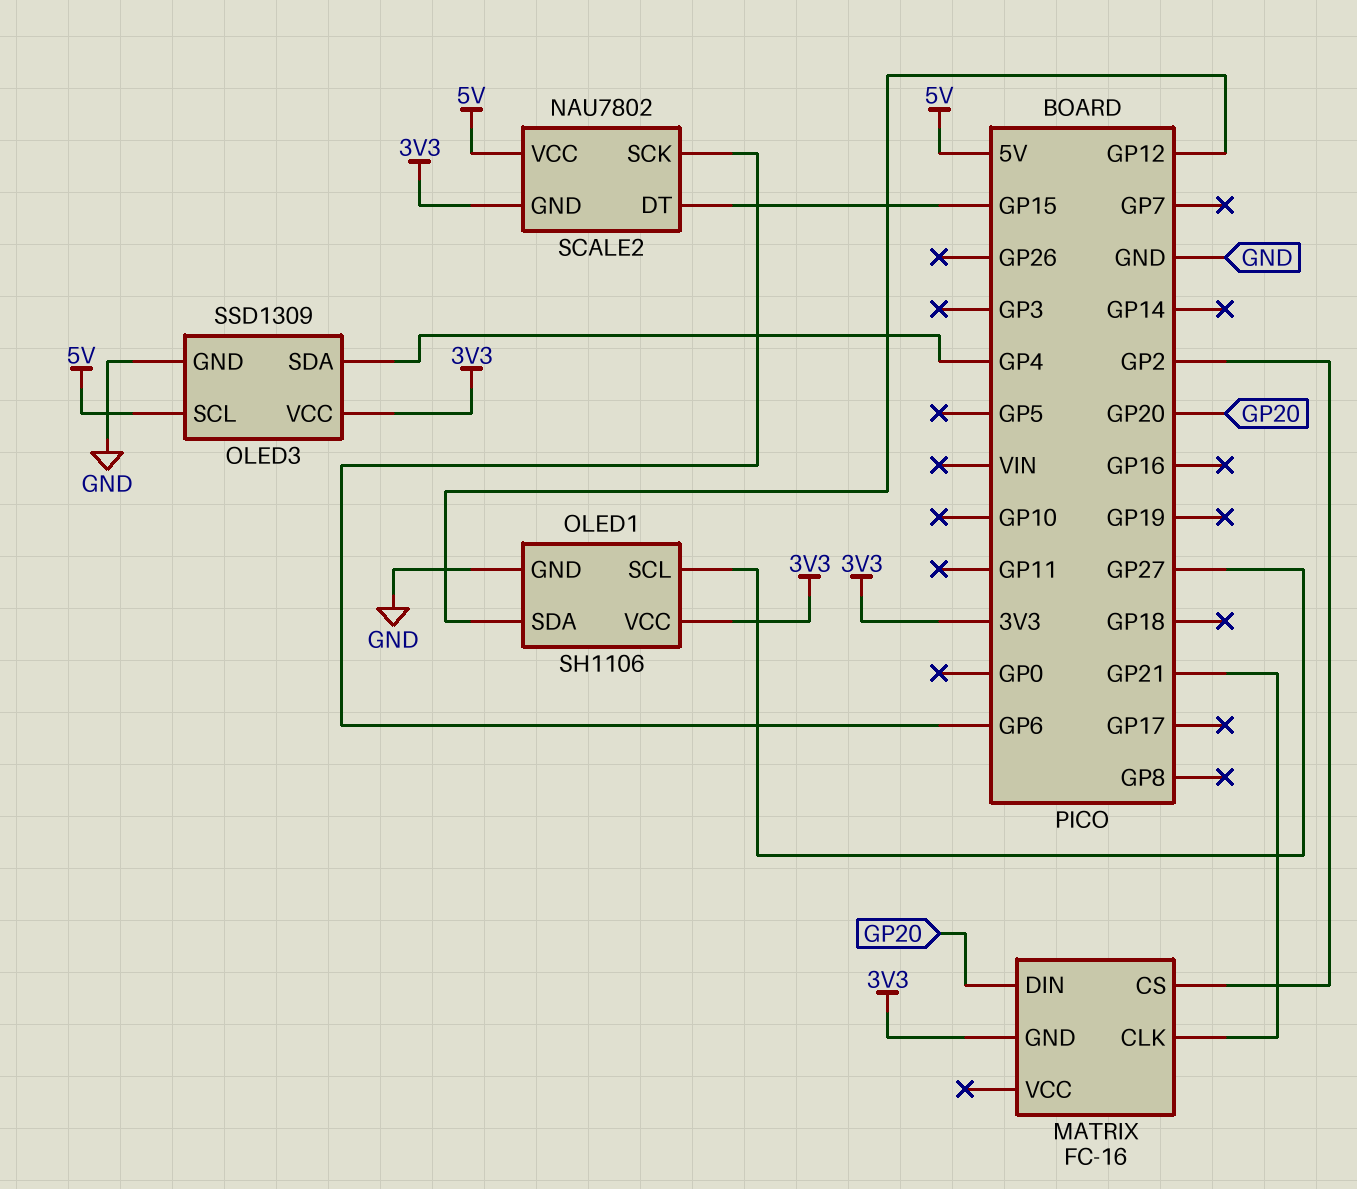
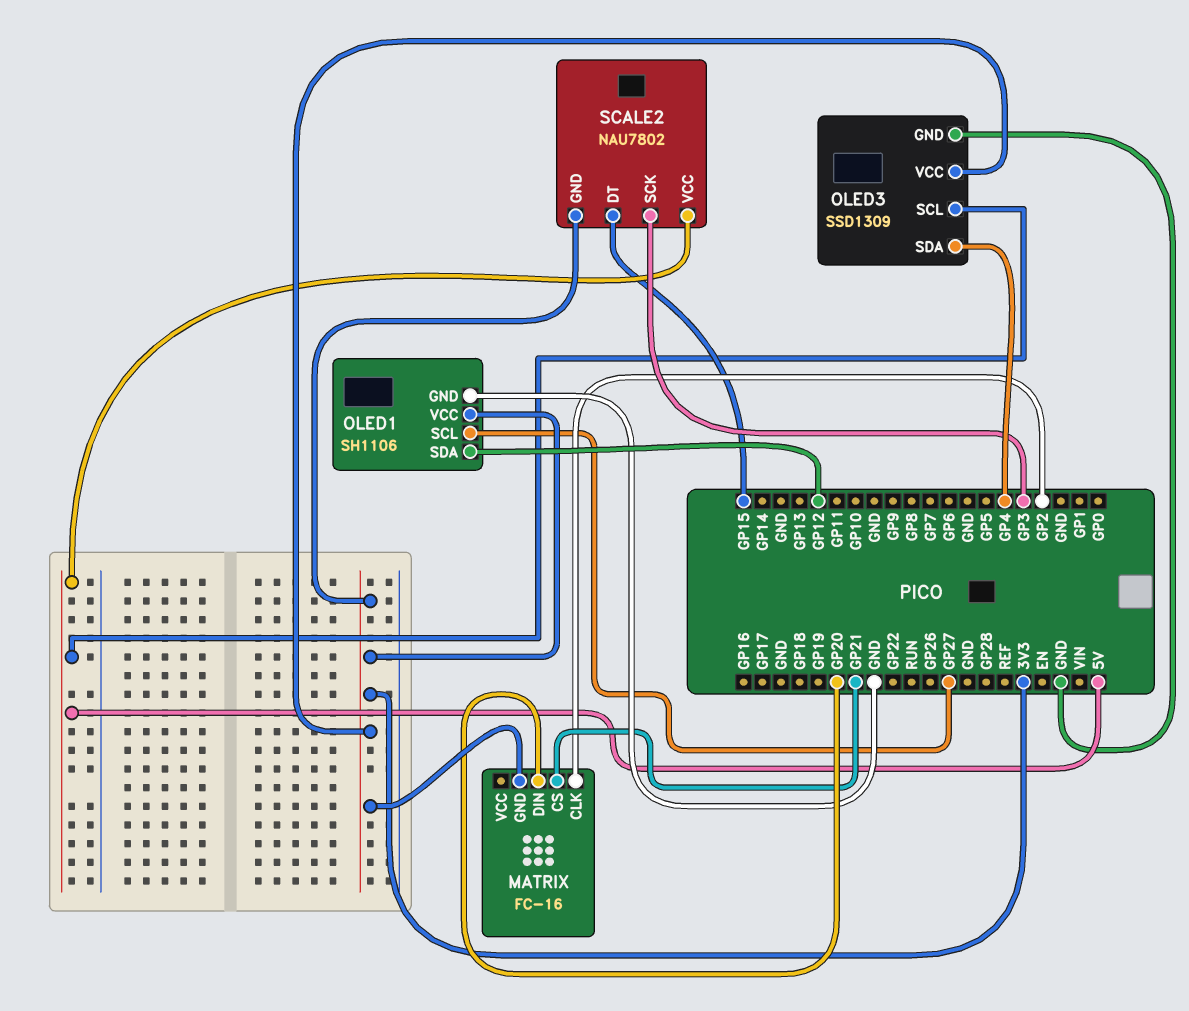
MATRIX pin CLK: GP21 -> GP2
MATRIX pin CS: GP2 -> GP21
SCALE2 pin SCK: GP6 -> GP3

